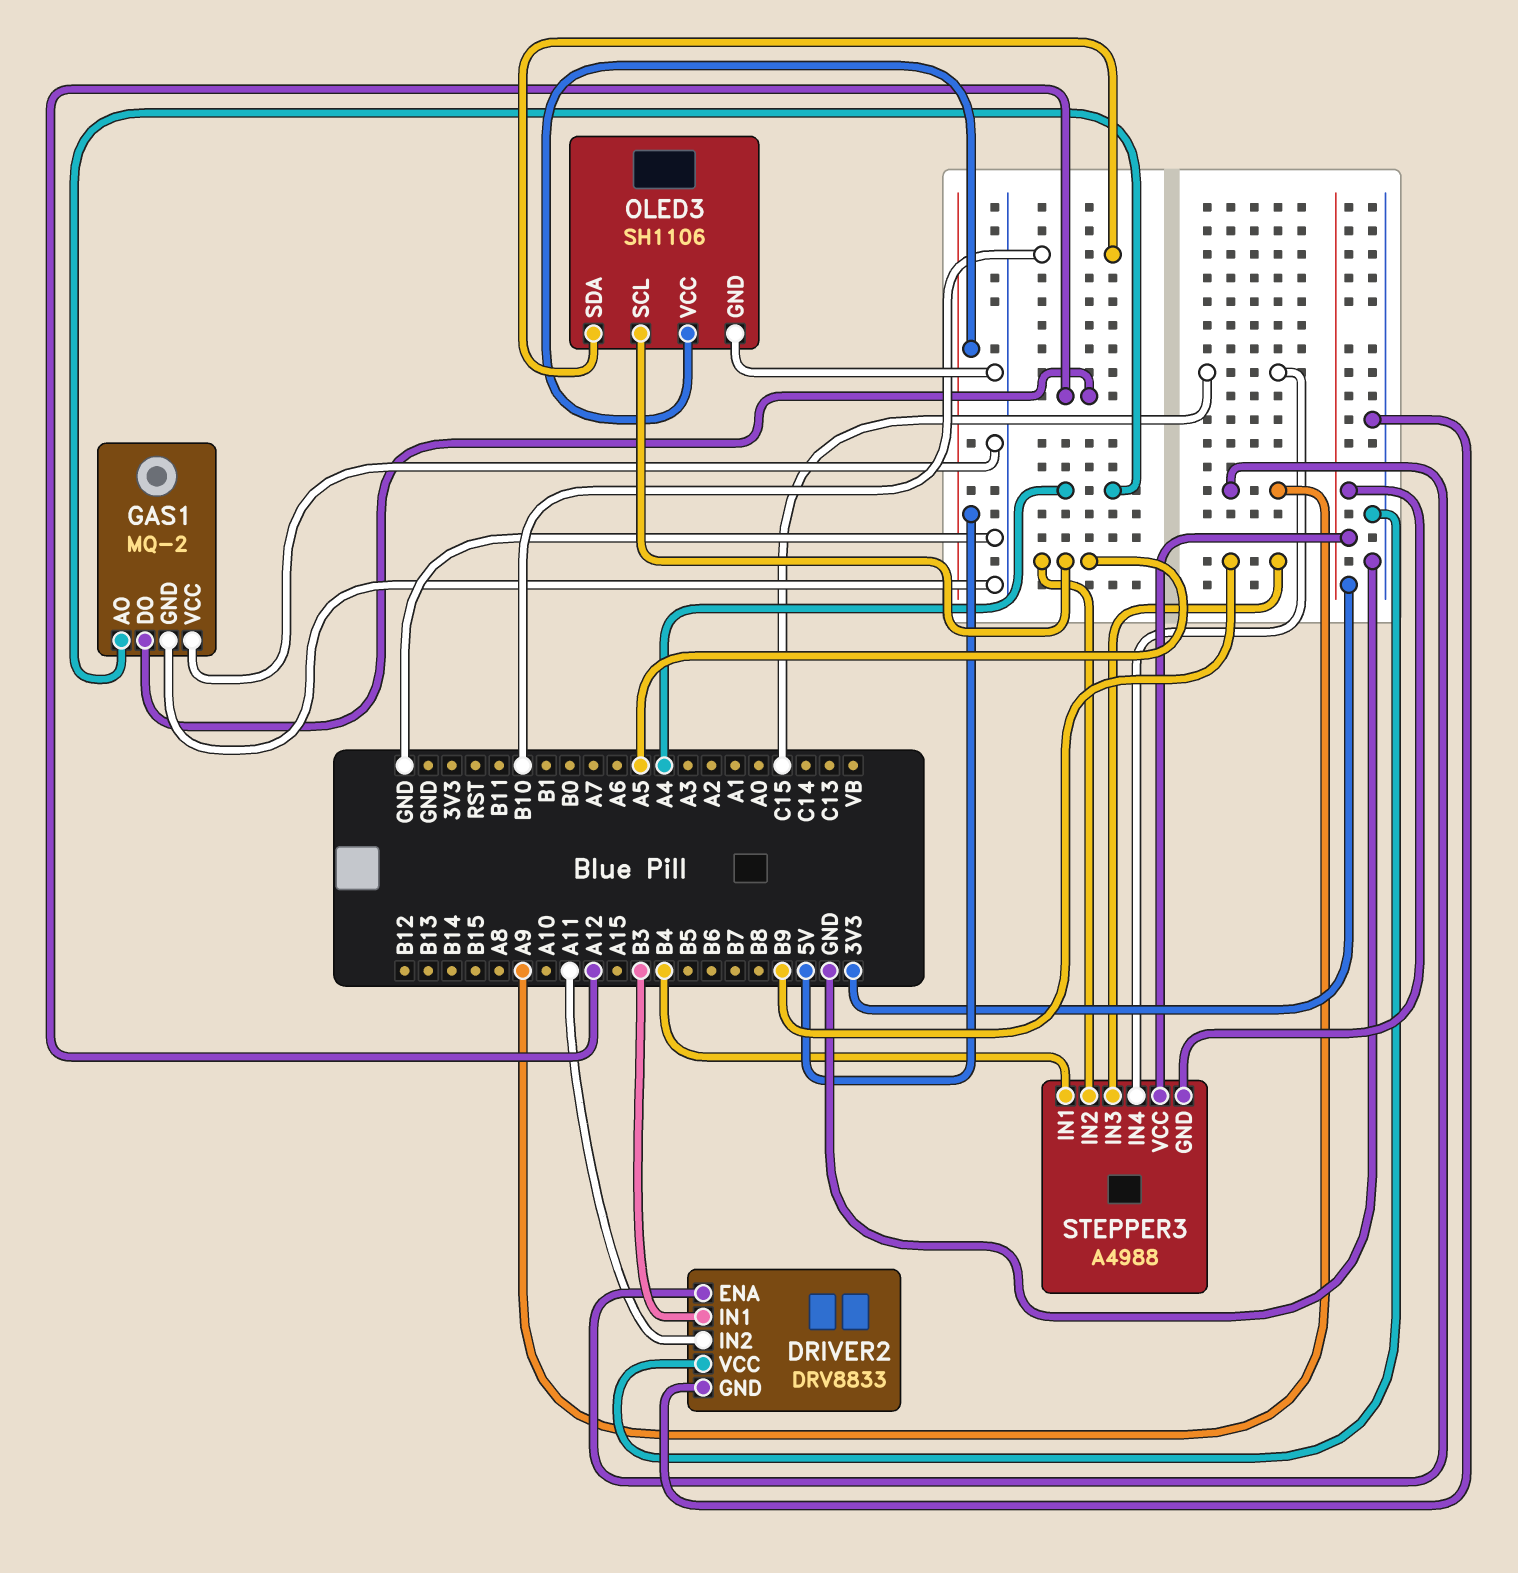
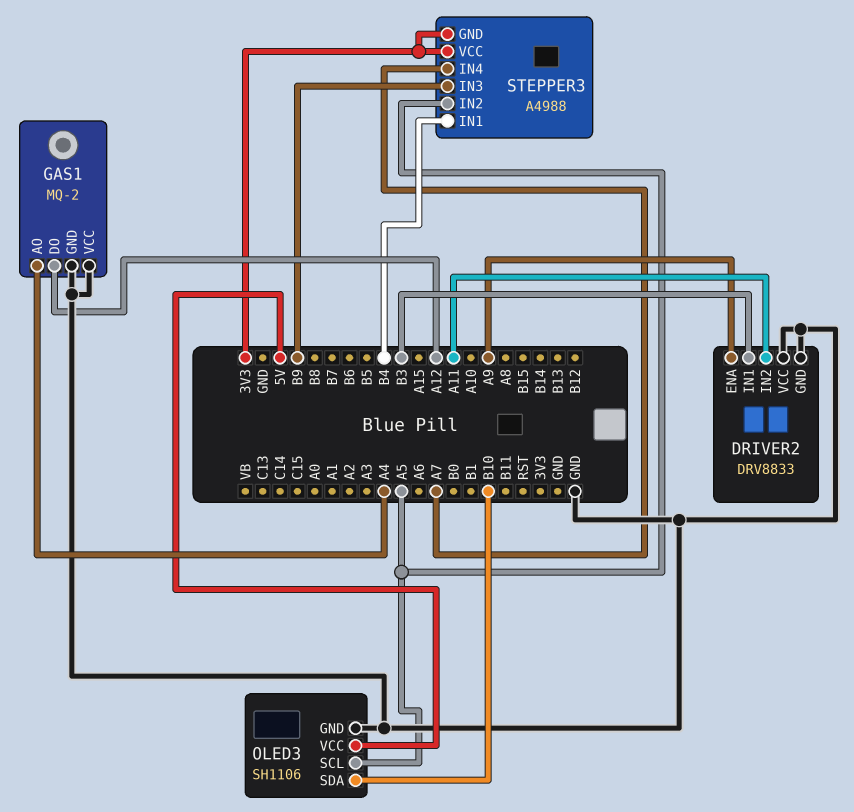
STEPPER3 pin IN4: C15 -> A7

